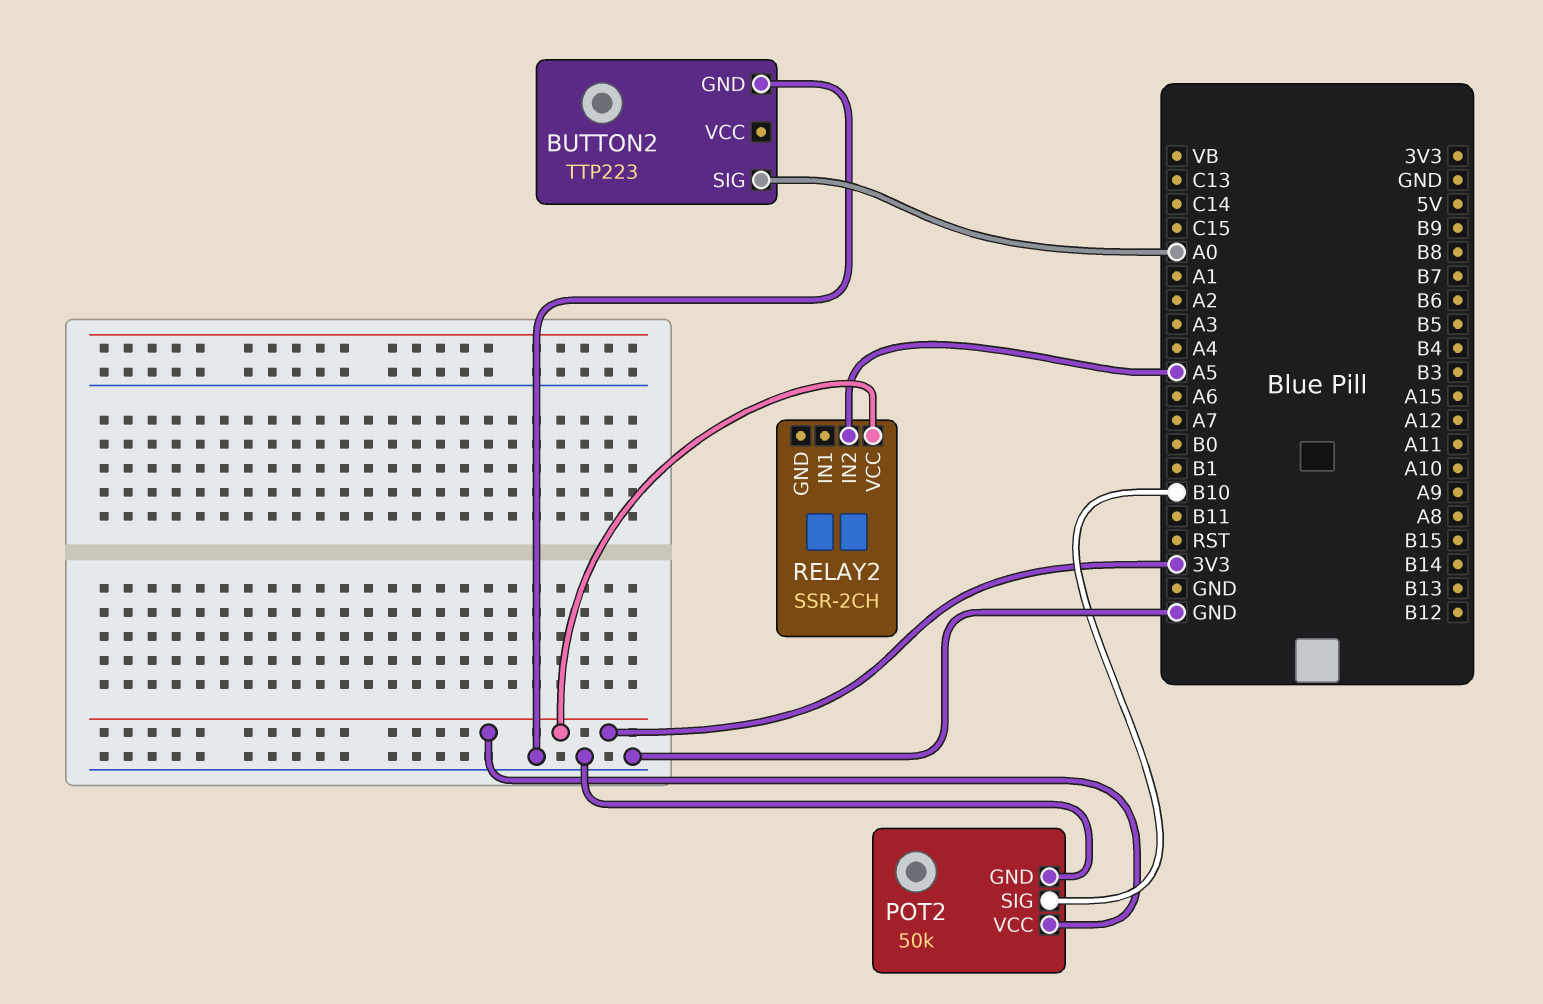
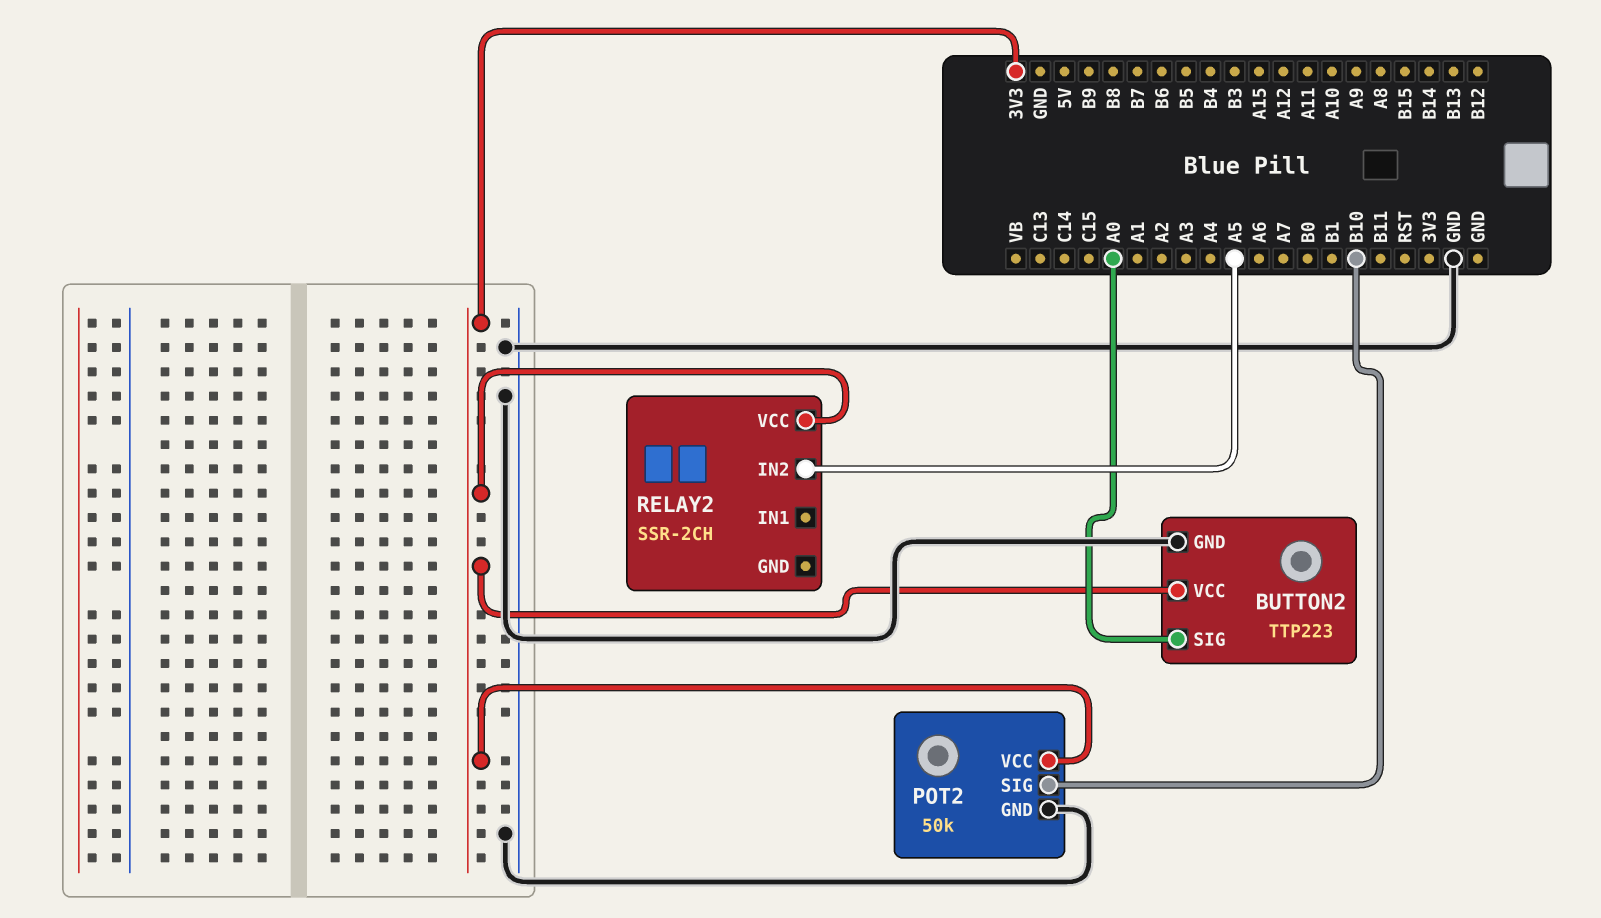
BUTTON2 pin VCC: none -> 3V3

